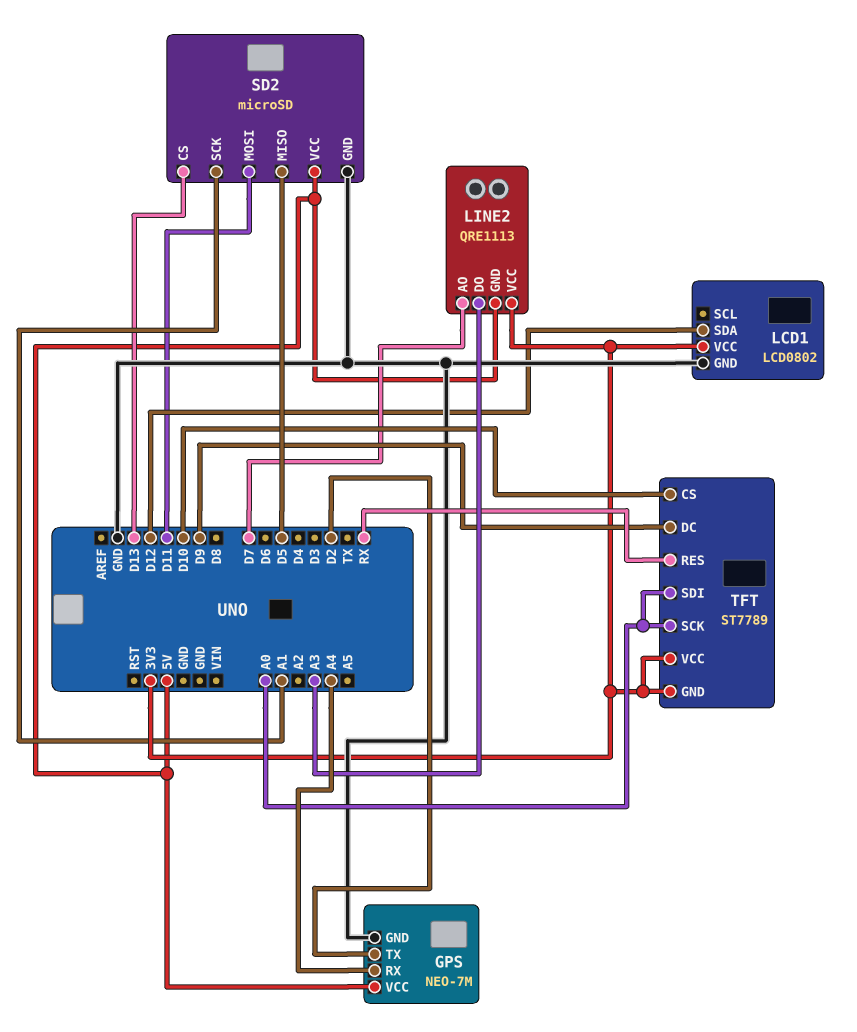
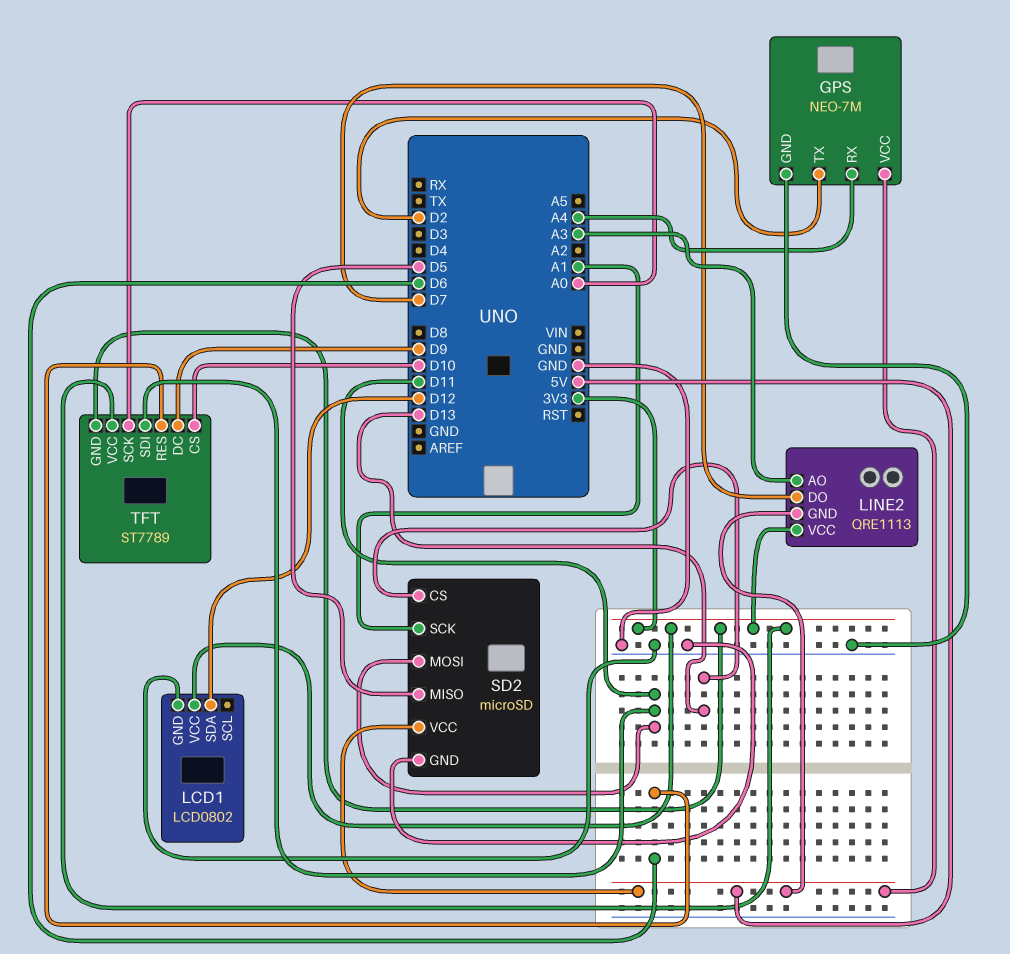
LINE2 pin AO: D7 -> A3
LINE2 pin DO: A3 -> D7
TFT pin RES: RX -> D6
TFT pin SDI: A0 -> D11

